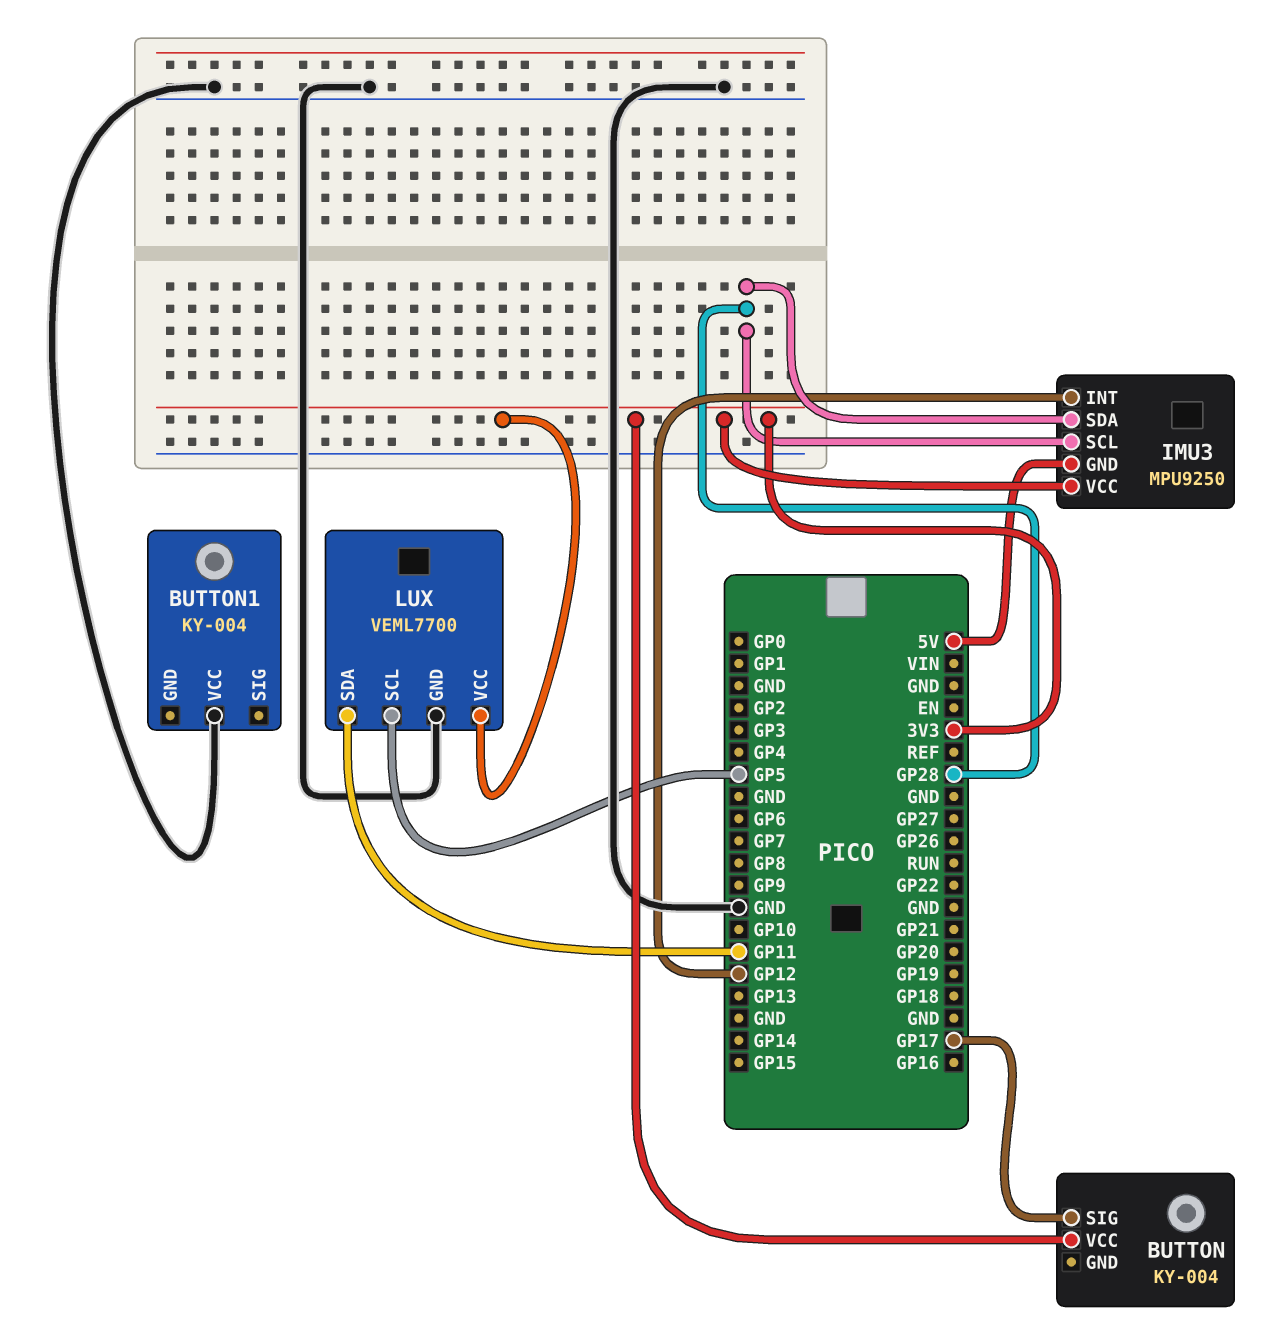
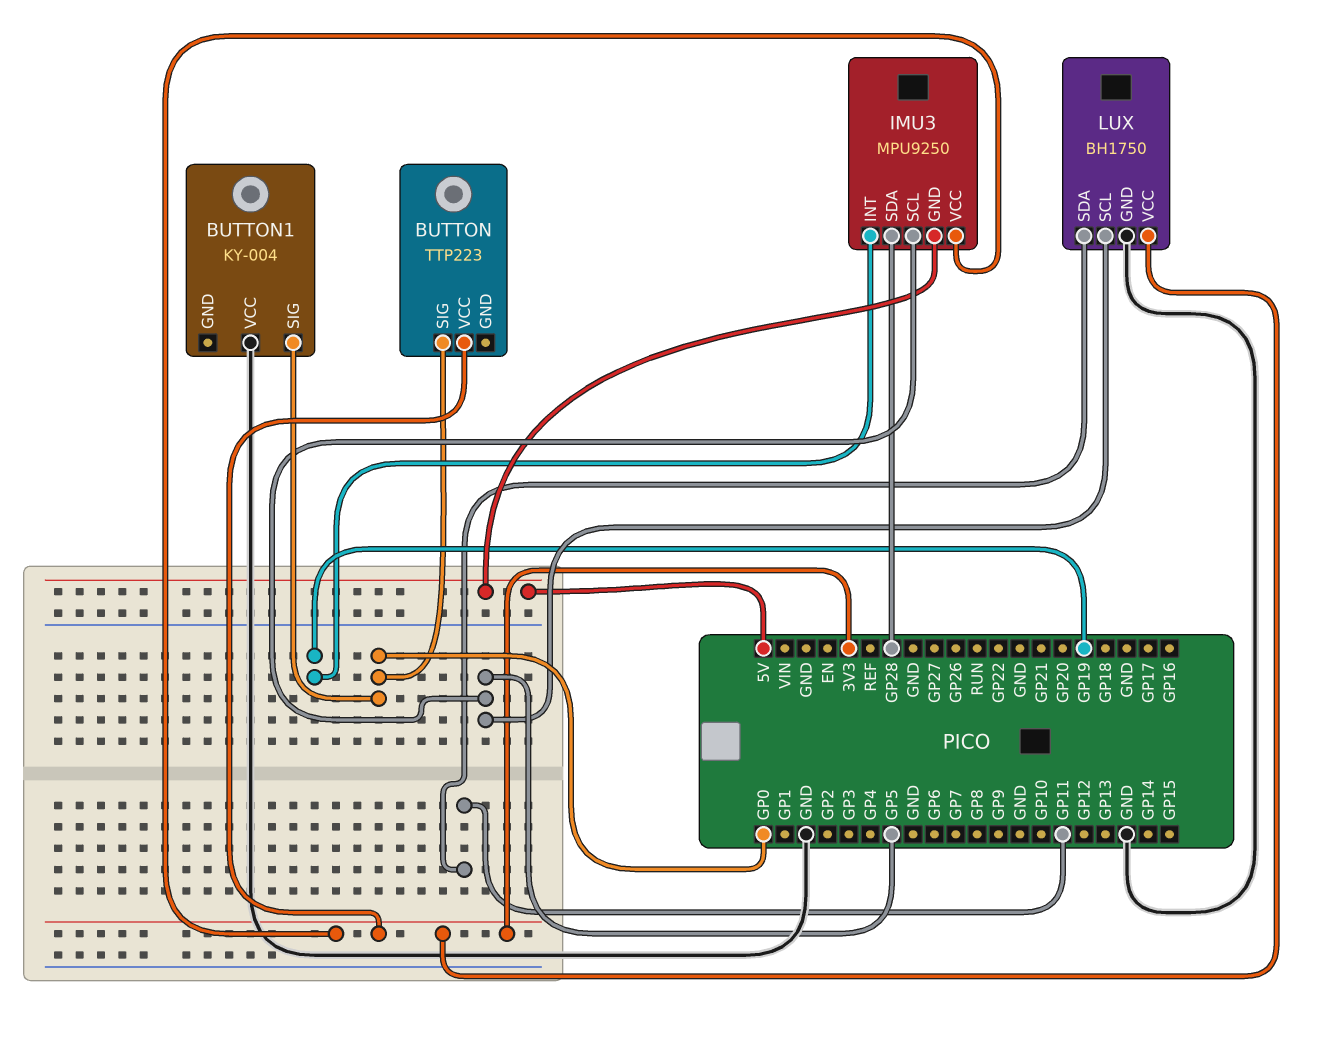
BUTTON: KY-004 -> TTP223
BUTTON pin SIG: GP17 -> GP0
BUTTON1 pin SIG: none -> GP0
IMU3 pin INT: GP12 -> GP19
IMU3 pin SCL: GP28 -> GP5
LUX: VEML7700 -> BH1750

